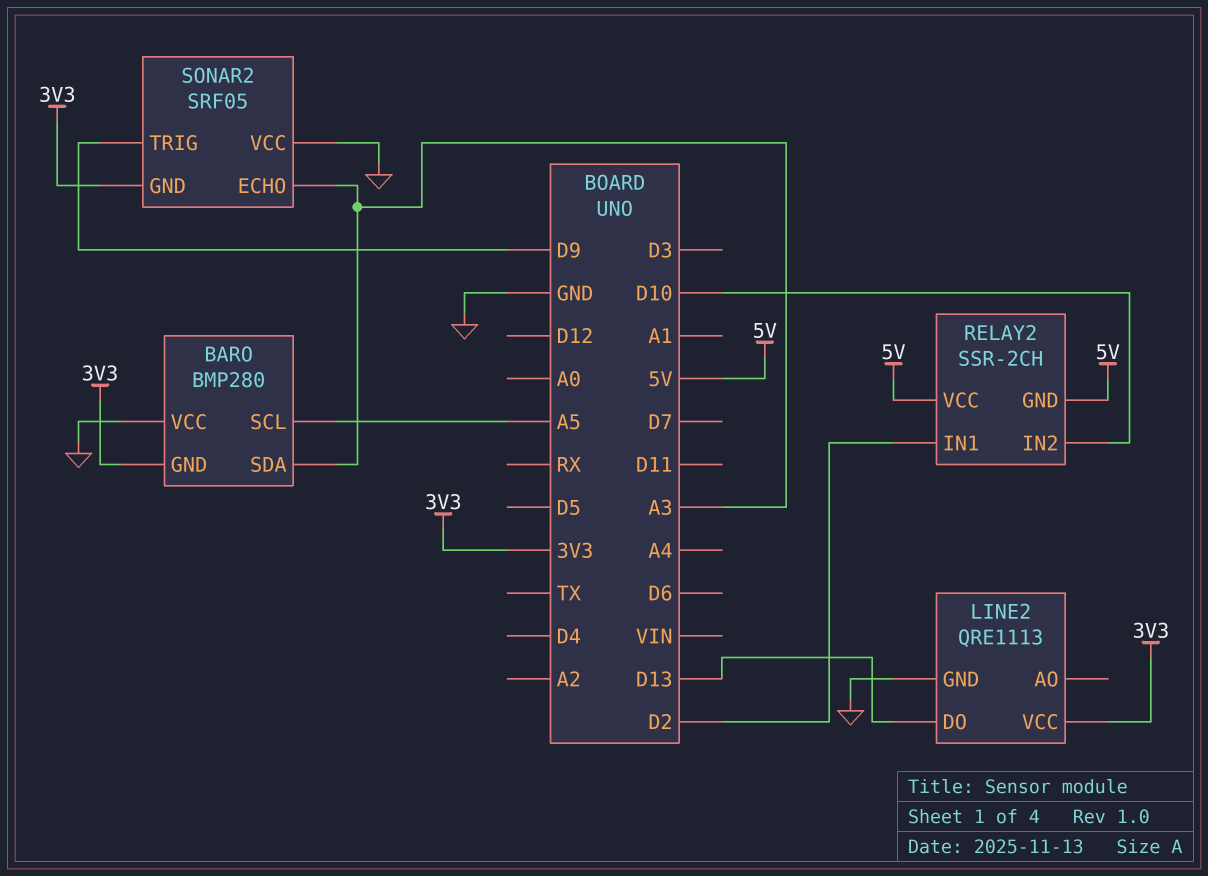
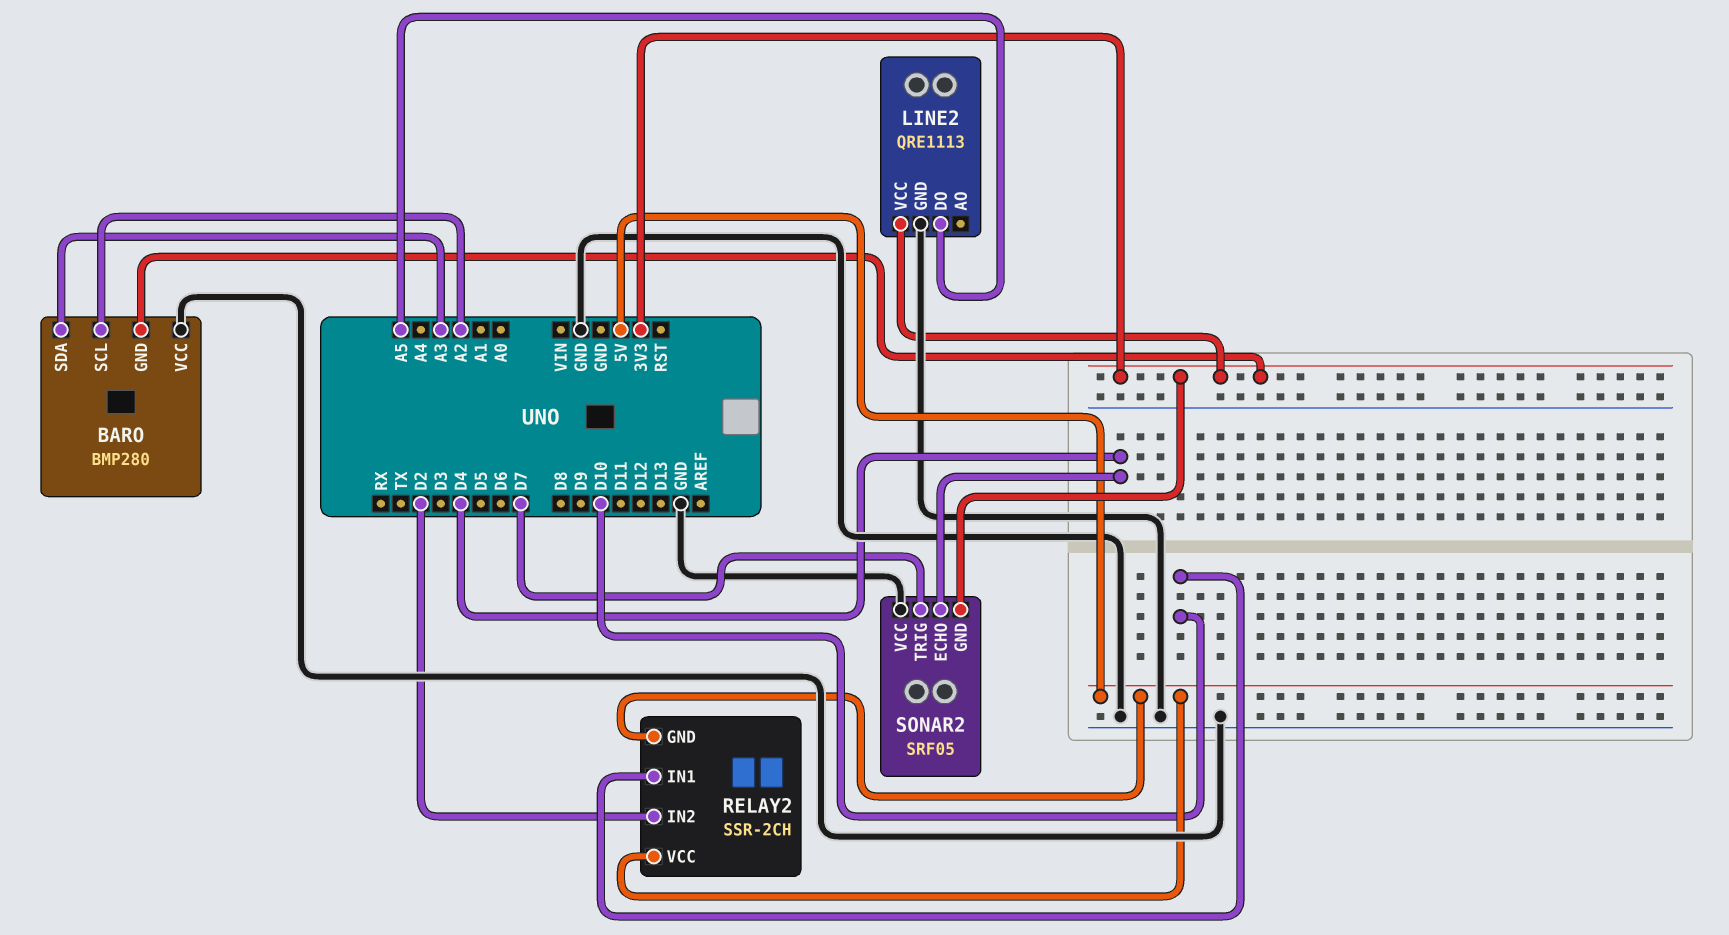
BARO pin SCL: A5 -> A2
LINE2 pin DO: D13 -> A5
RELAY2 pin IN1: D2 -> D10
RELAY2 pin IN2: D10 -> D2
SONAR2 pin ECHO: A3 -> D4
SONAR2 pin TRIG: D9 -> D7

